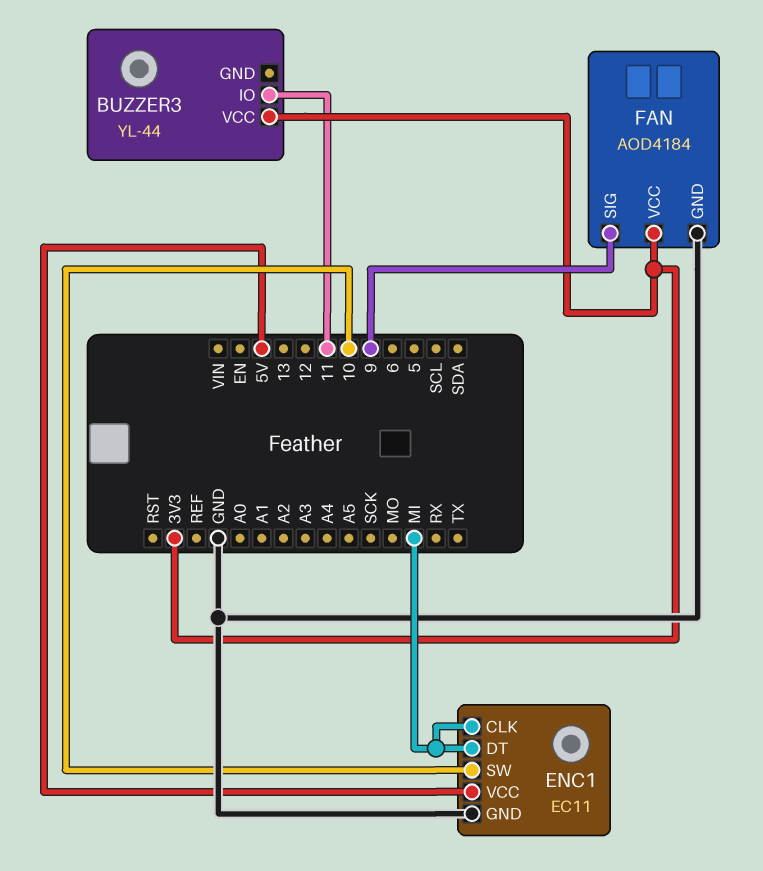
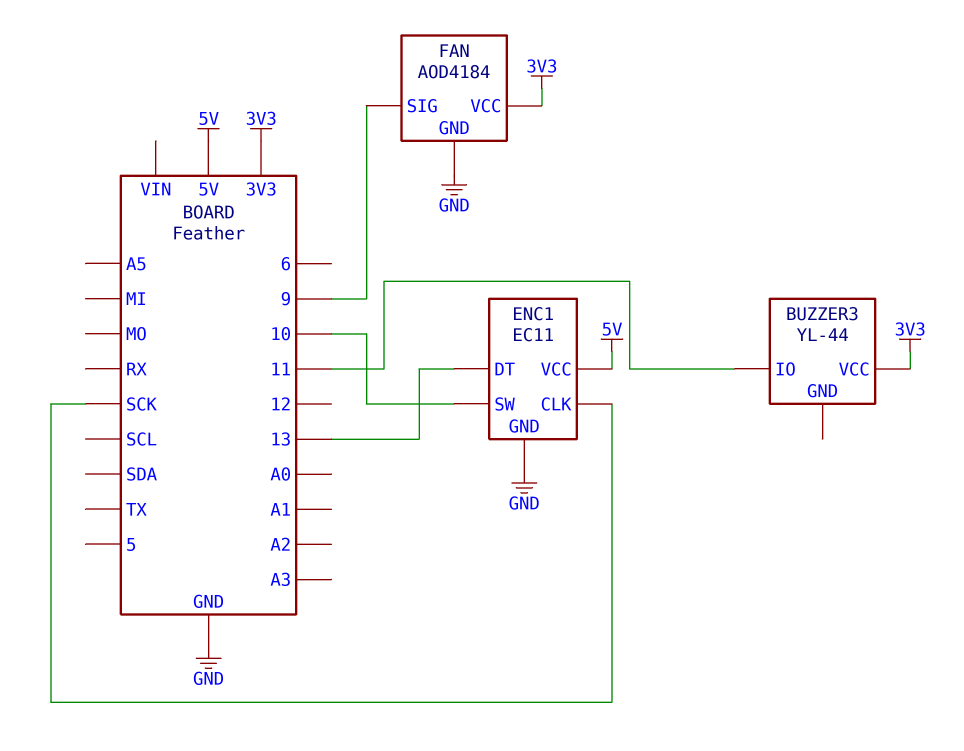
ENC1 pin CLK: MI -> SCK
ENC1 pin DT: MI -> 13

